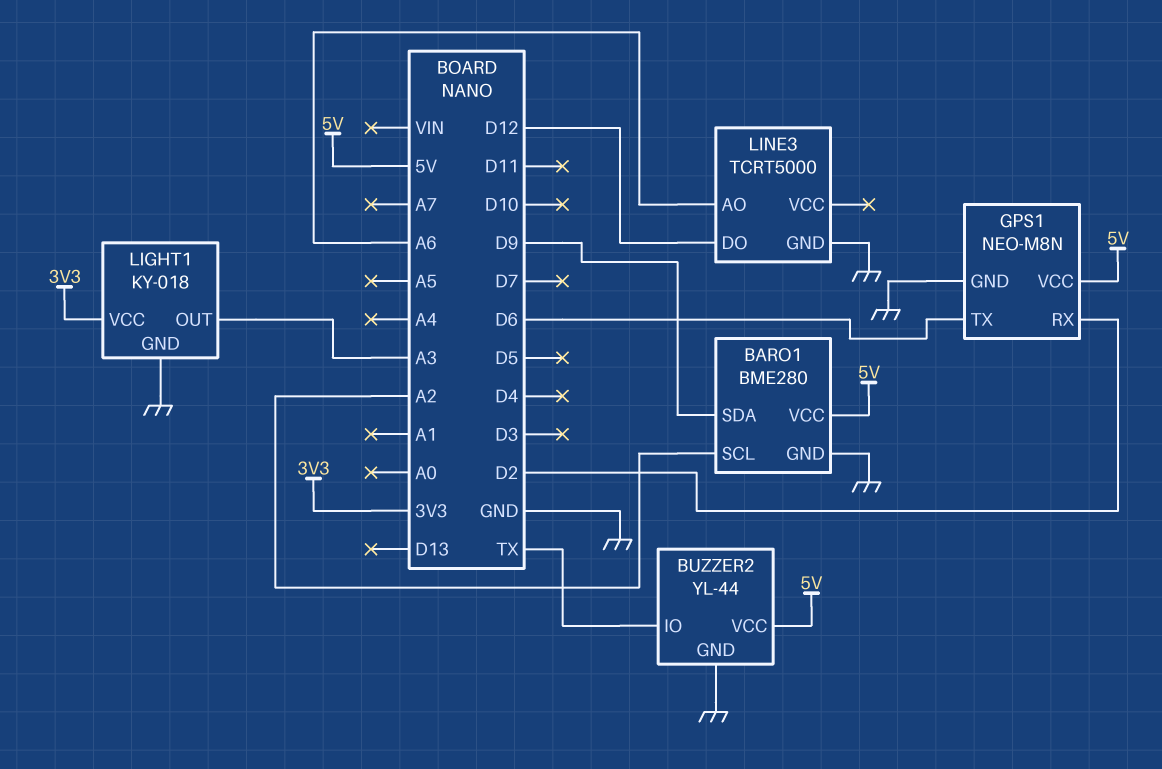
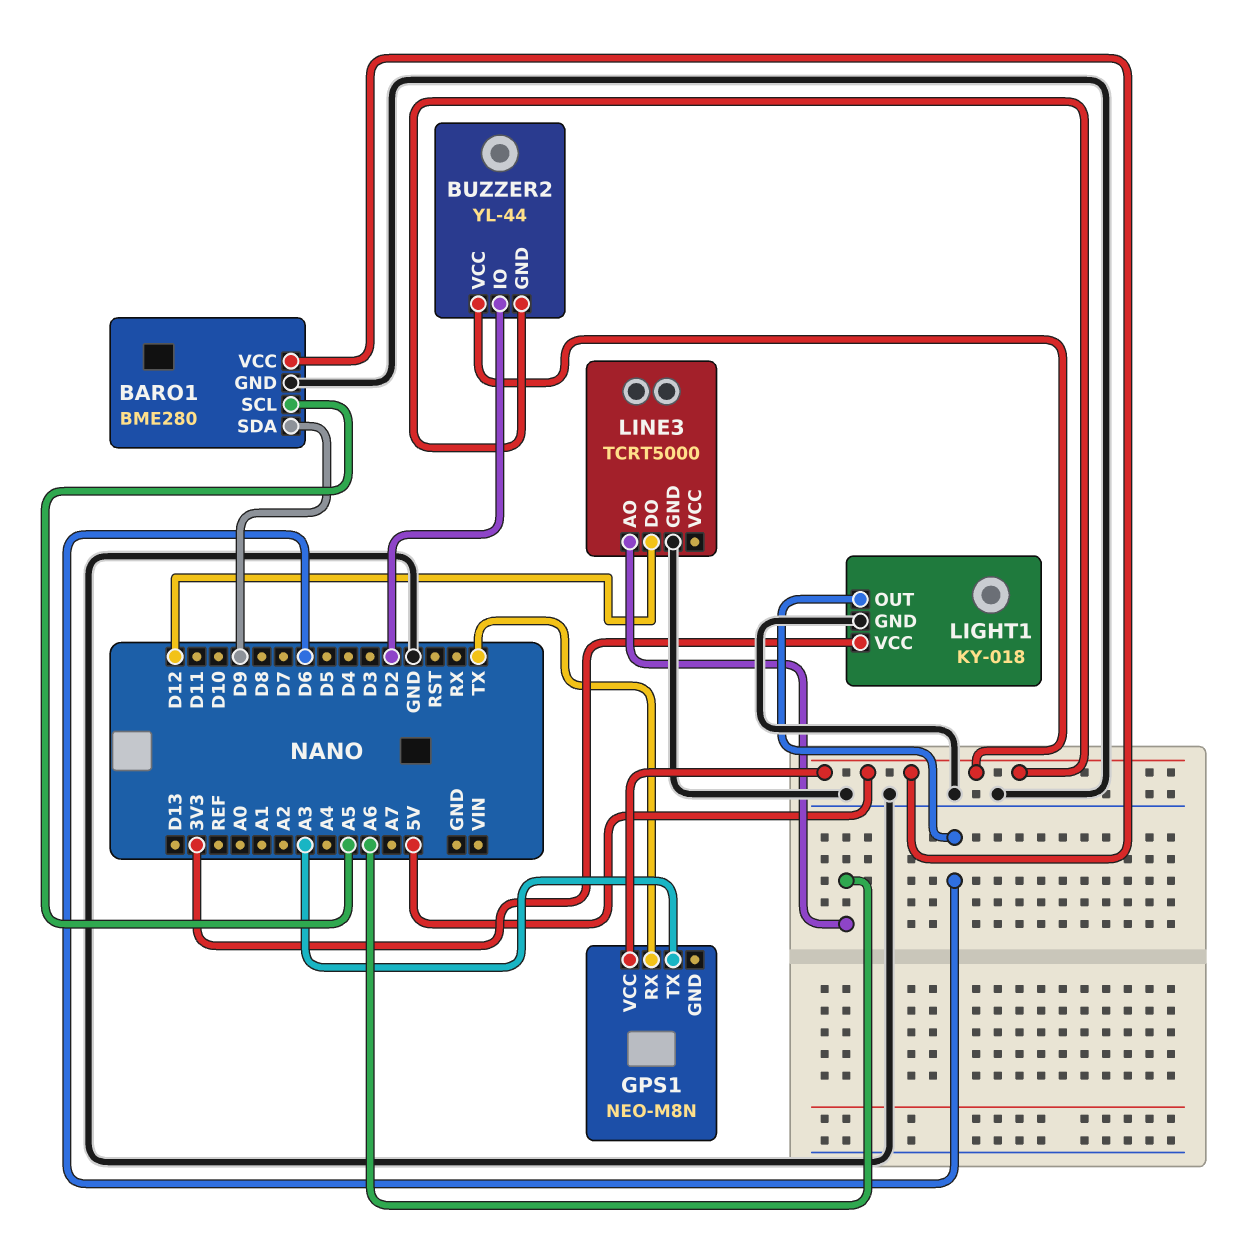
BARO1 pin SCL: A2 -> A5
BUZZER2 pin GND: GND -> 5V
BUZZER2 pin IO: TX -> D2
GPS1 pin GND: GND -> none
GPS1 pin RX: D2 -> TX
GPS1 pin TX: D6 -> A3
LIGHT1 pin OUT: A3 -> D6

